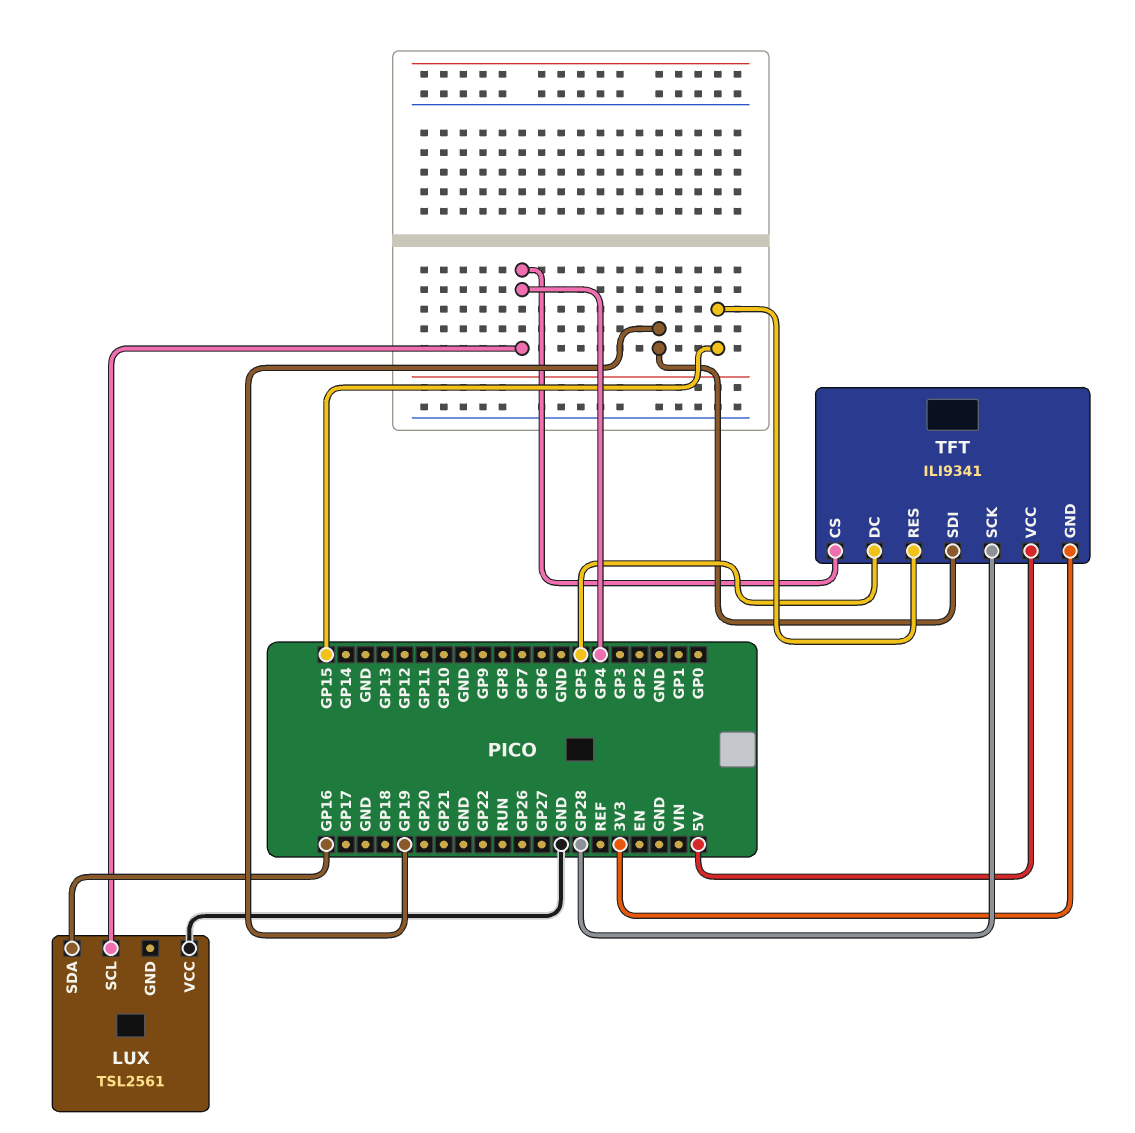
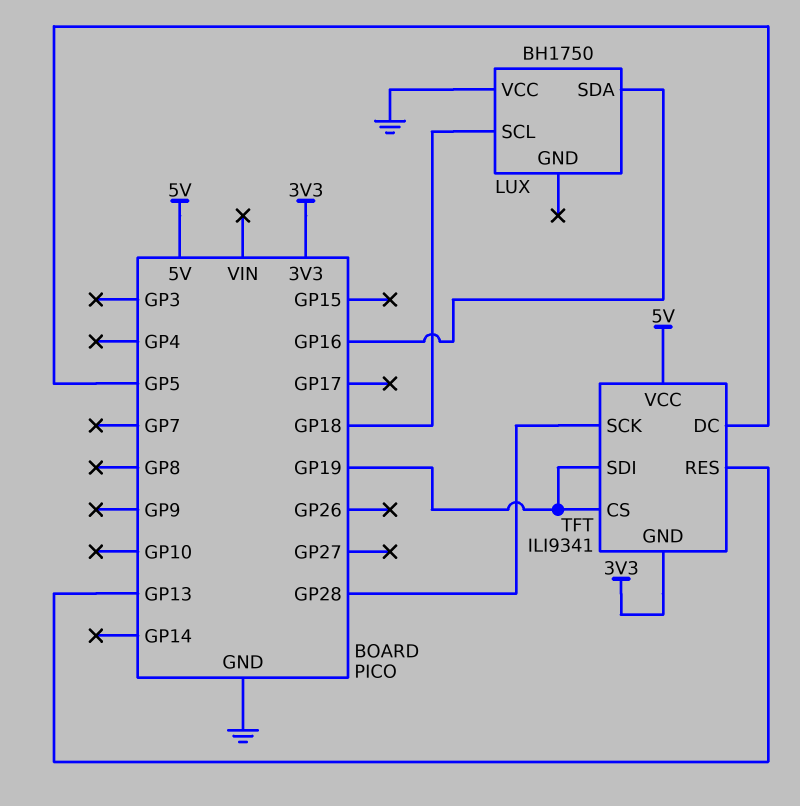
LUX: TSL2561 -> BH1750
LUX pin SCL: GP4 -> GP18
TFT pin CS: GP4 -> GP19
TFT pin RES: GP15 -> GP13

